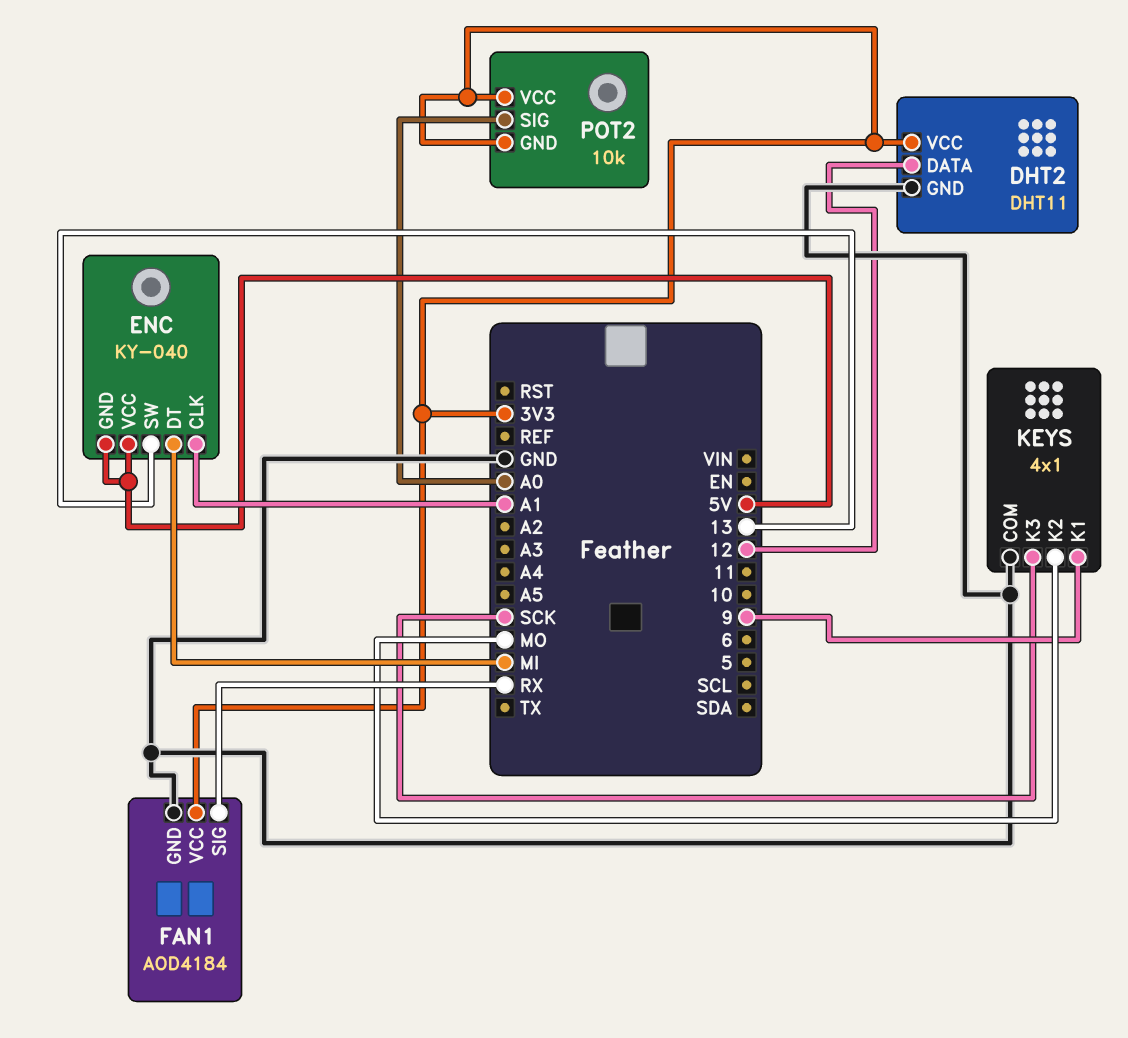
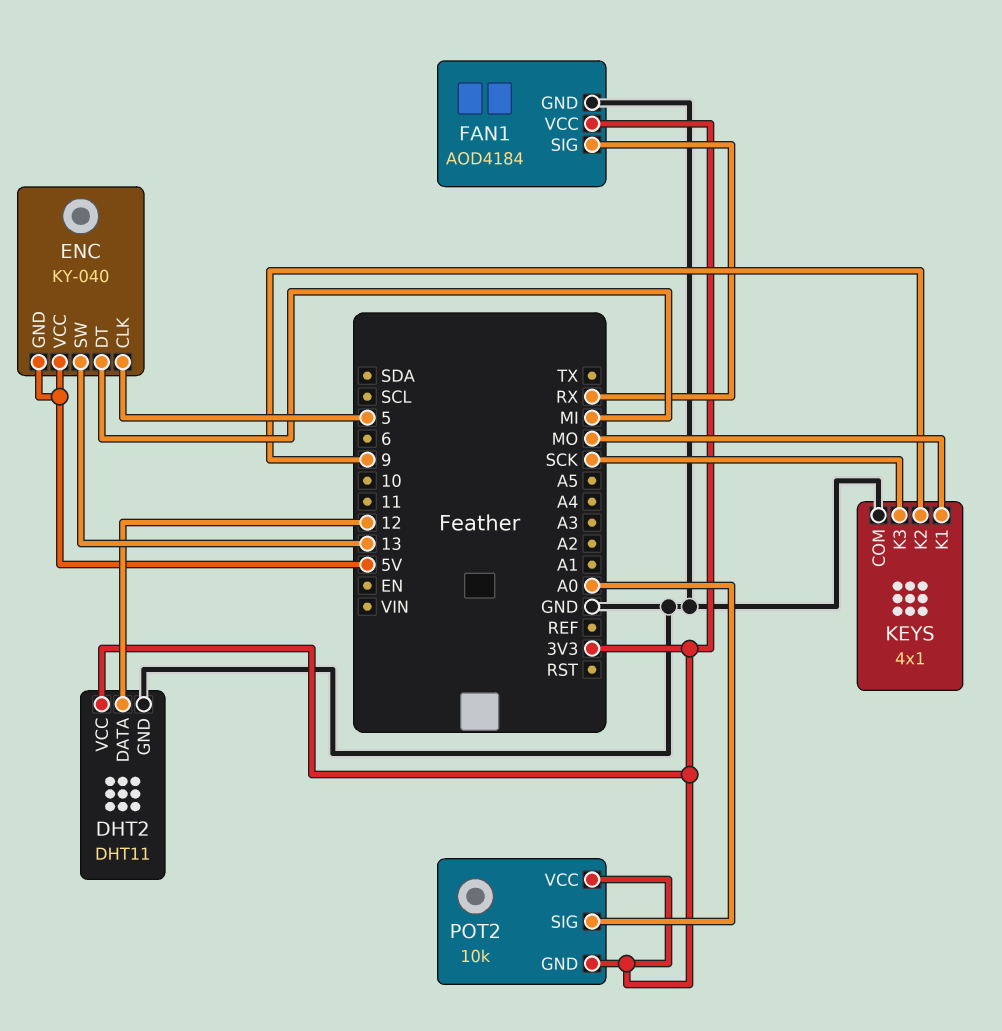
ENC pin CLK: A1 -> 5
KEYS pin K1: 9 -> MO
KEYS pin K2: MO -> 9

